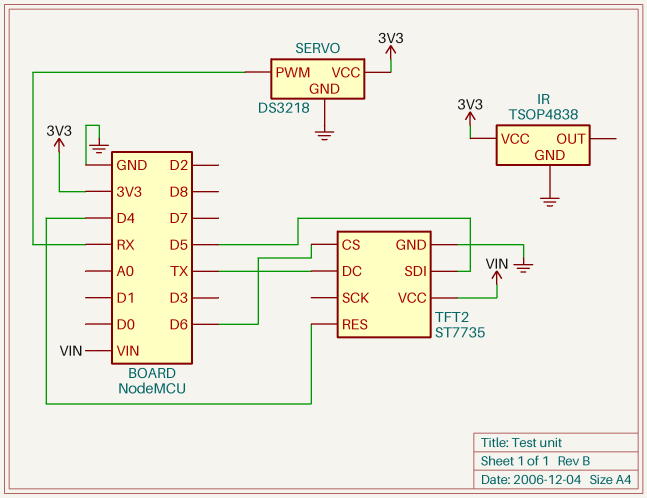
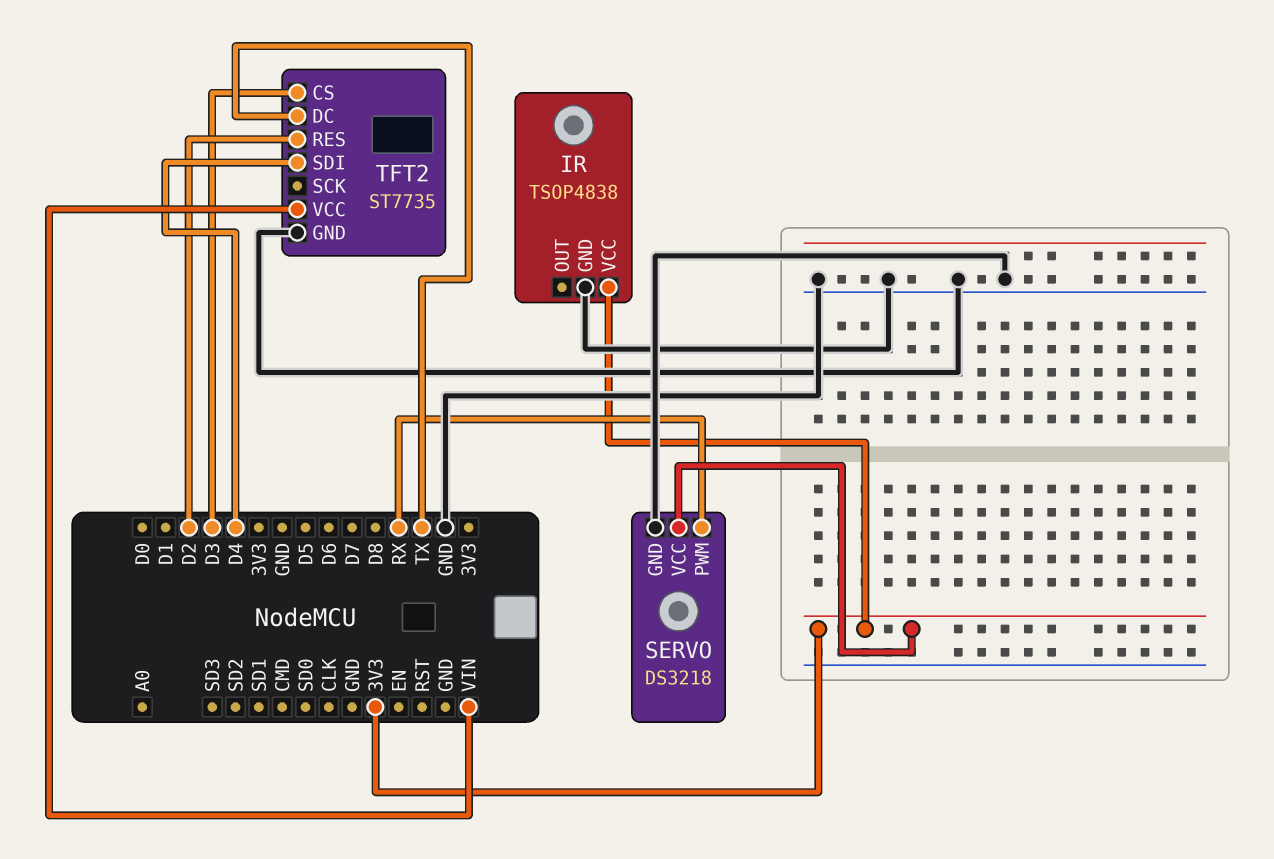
TFT2 pin CS: D6 -> D3
TFT2 pin RES: D4 -> D2
TFT2 pin SDI: D5 -> D4

